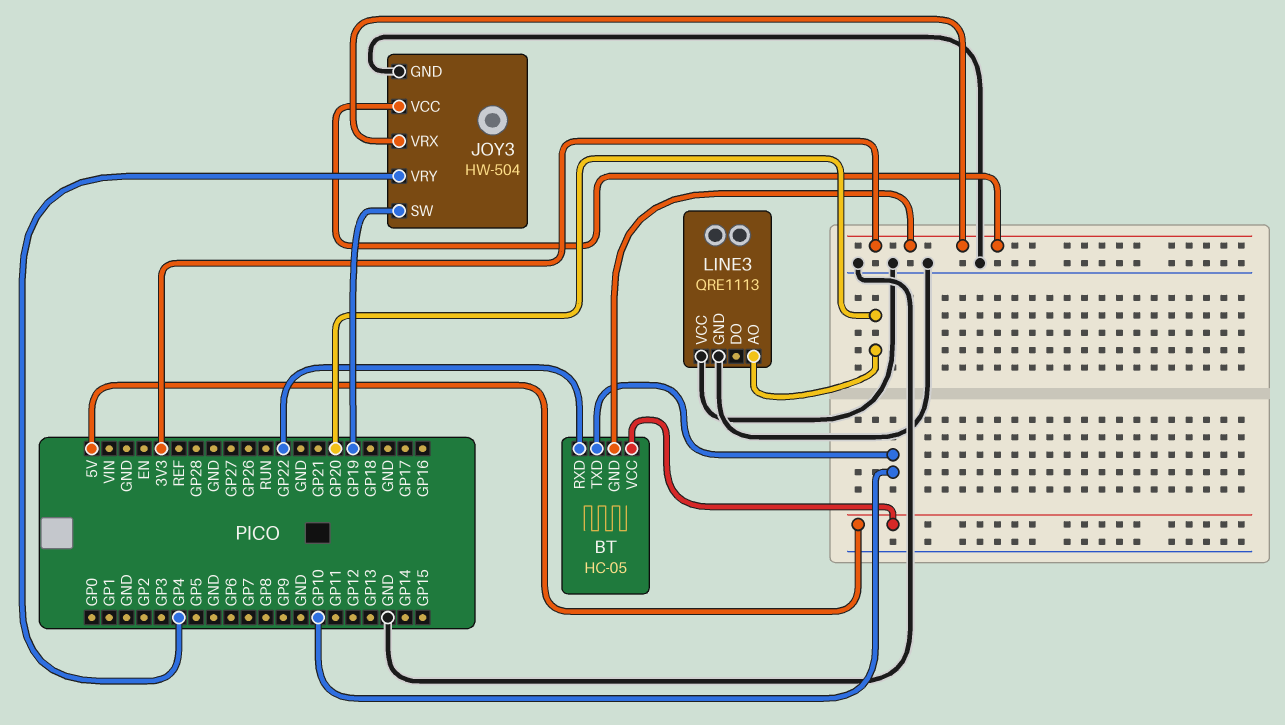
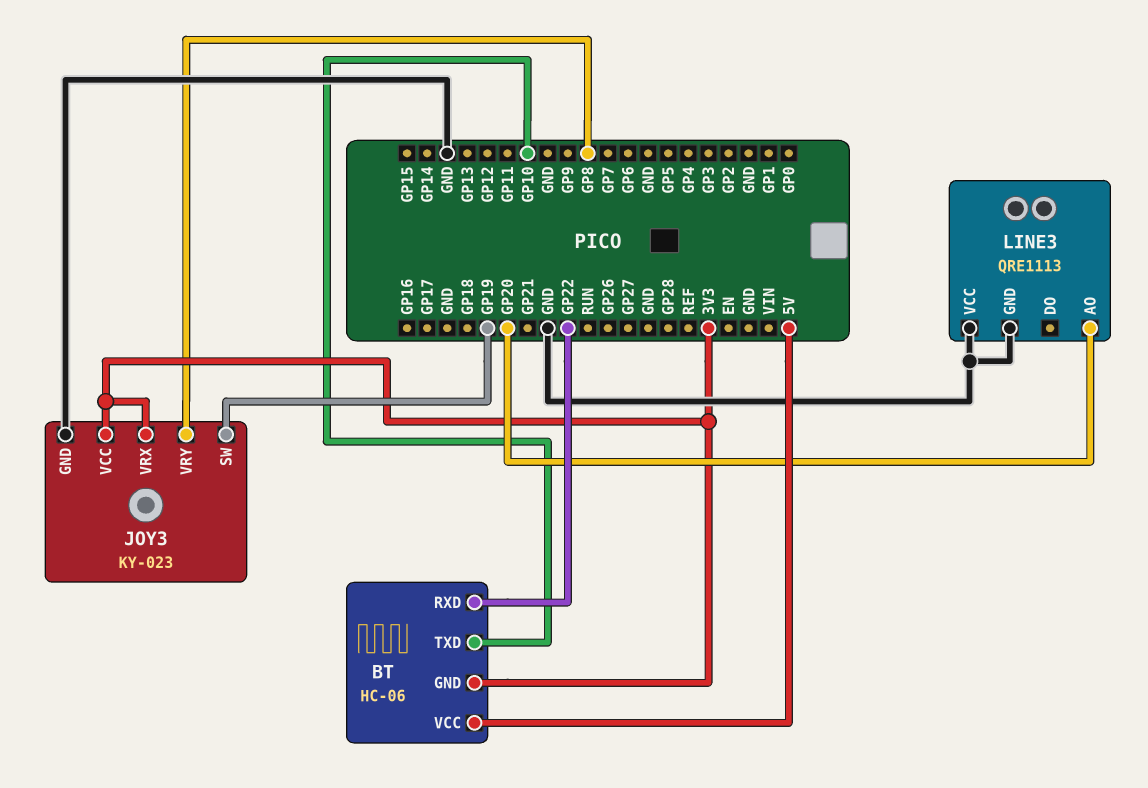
BT: HC-05 -> HC-06
JOY3: HW-504 -> KY-023
JOY3 pin VRY: GP4 -> GP8

